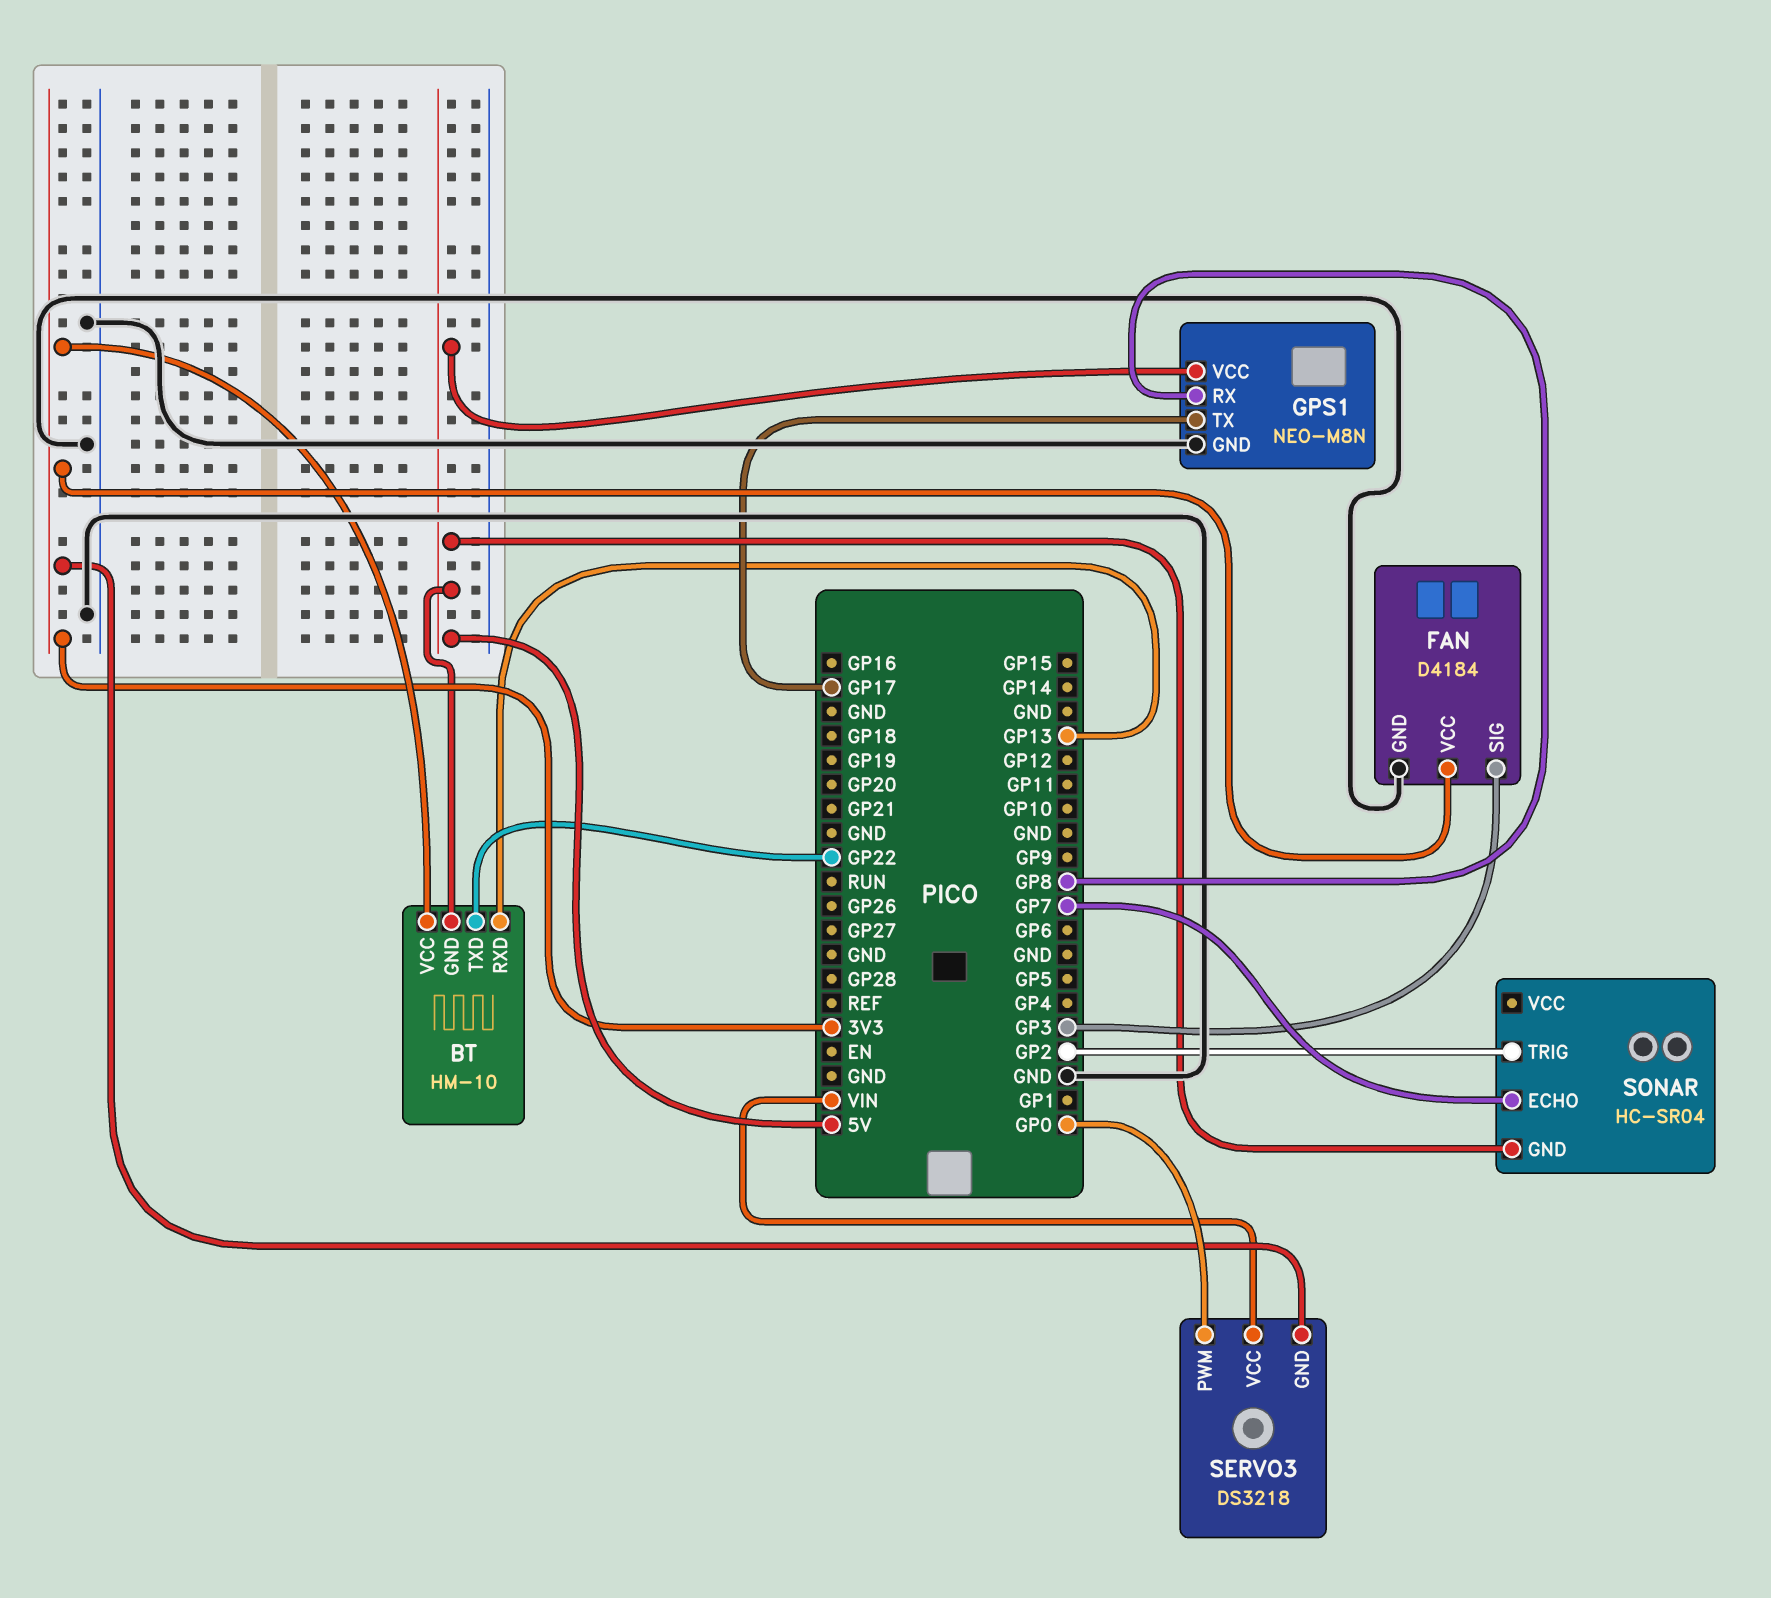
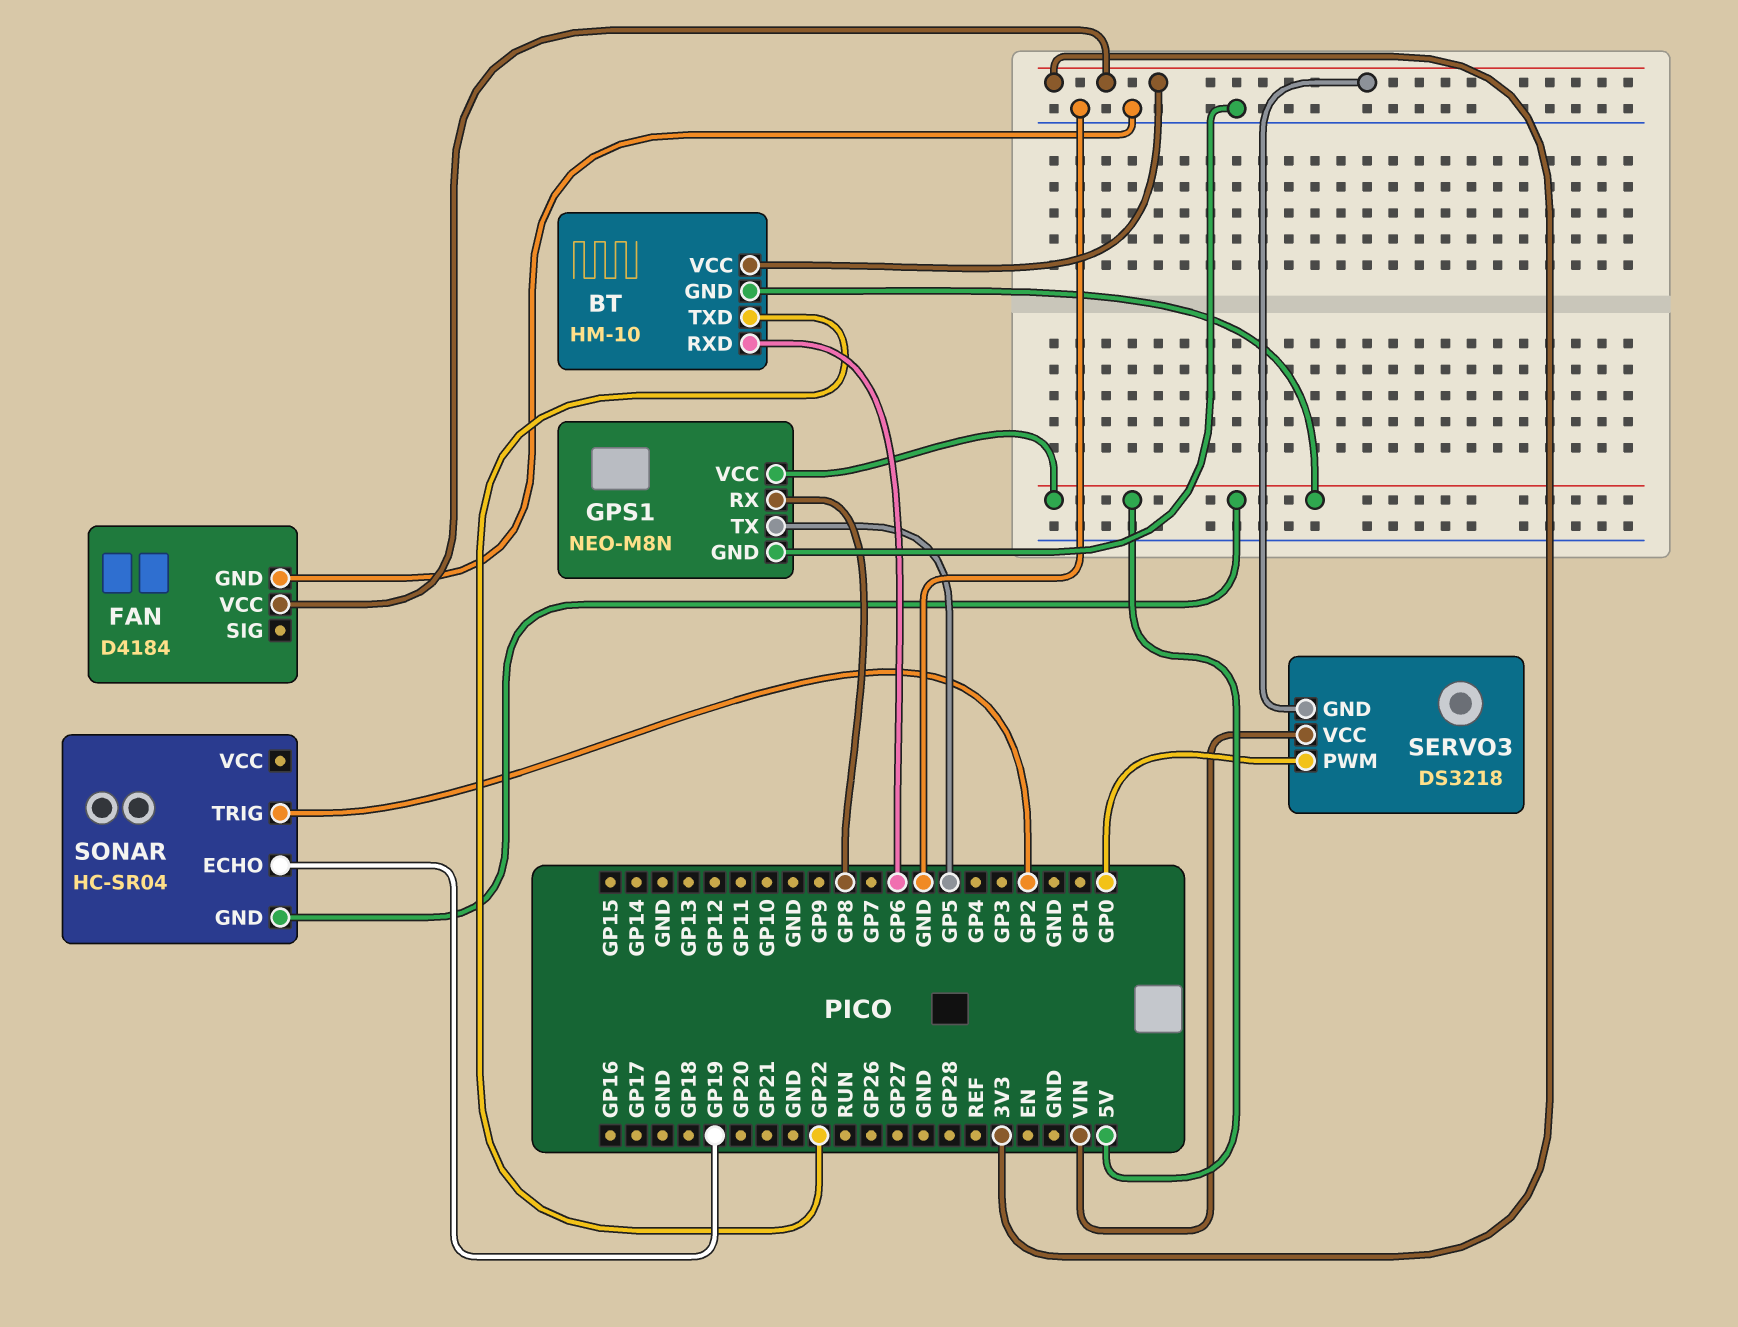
BT pin RXD: GP13 -> GP6
FAN pin SIG: GP3 -> none
GPS1 pin TX: GP17 -> GP5
SONAR pin ECHO: GP7 -> GP19

